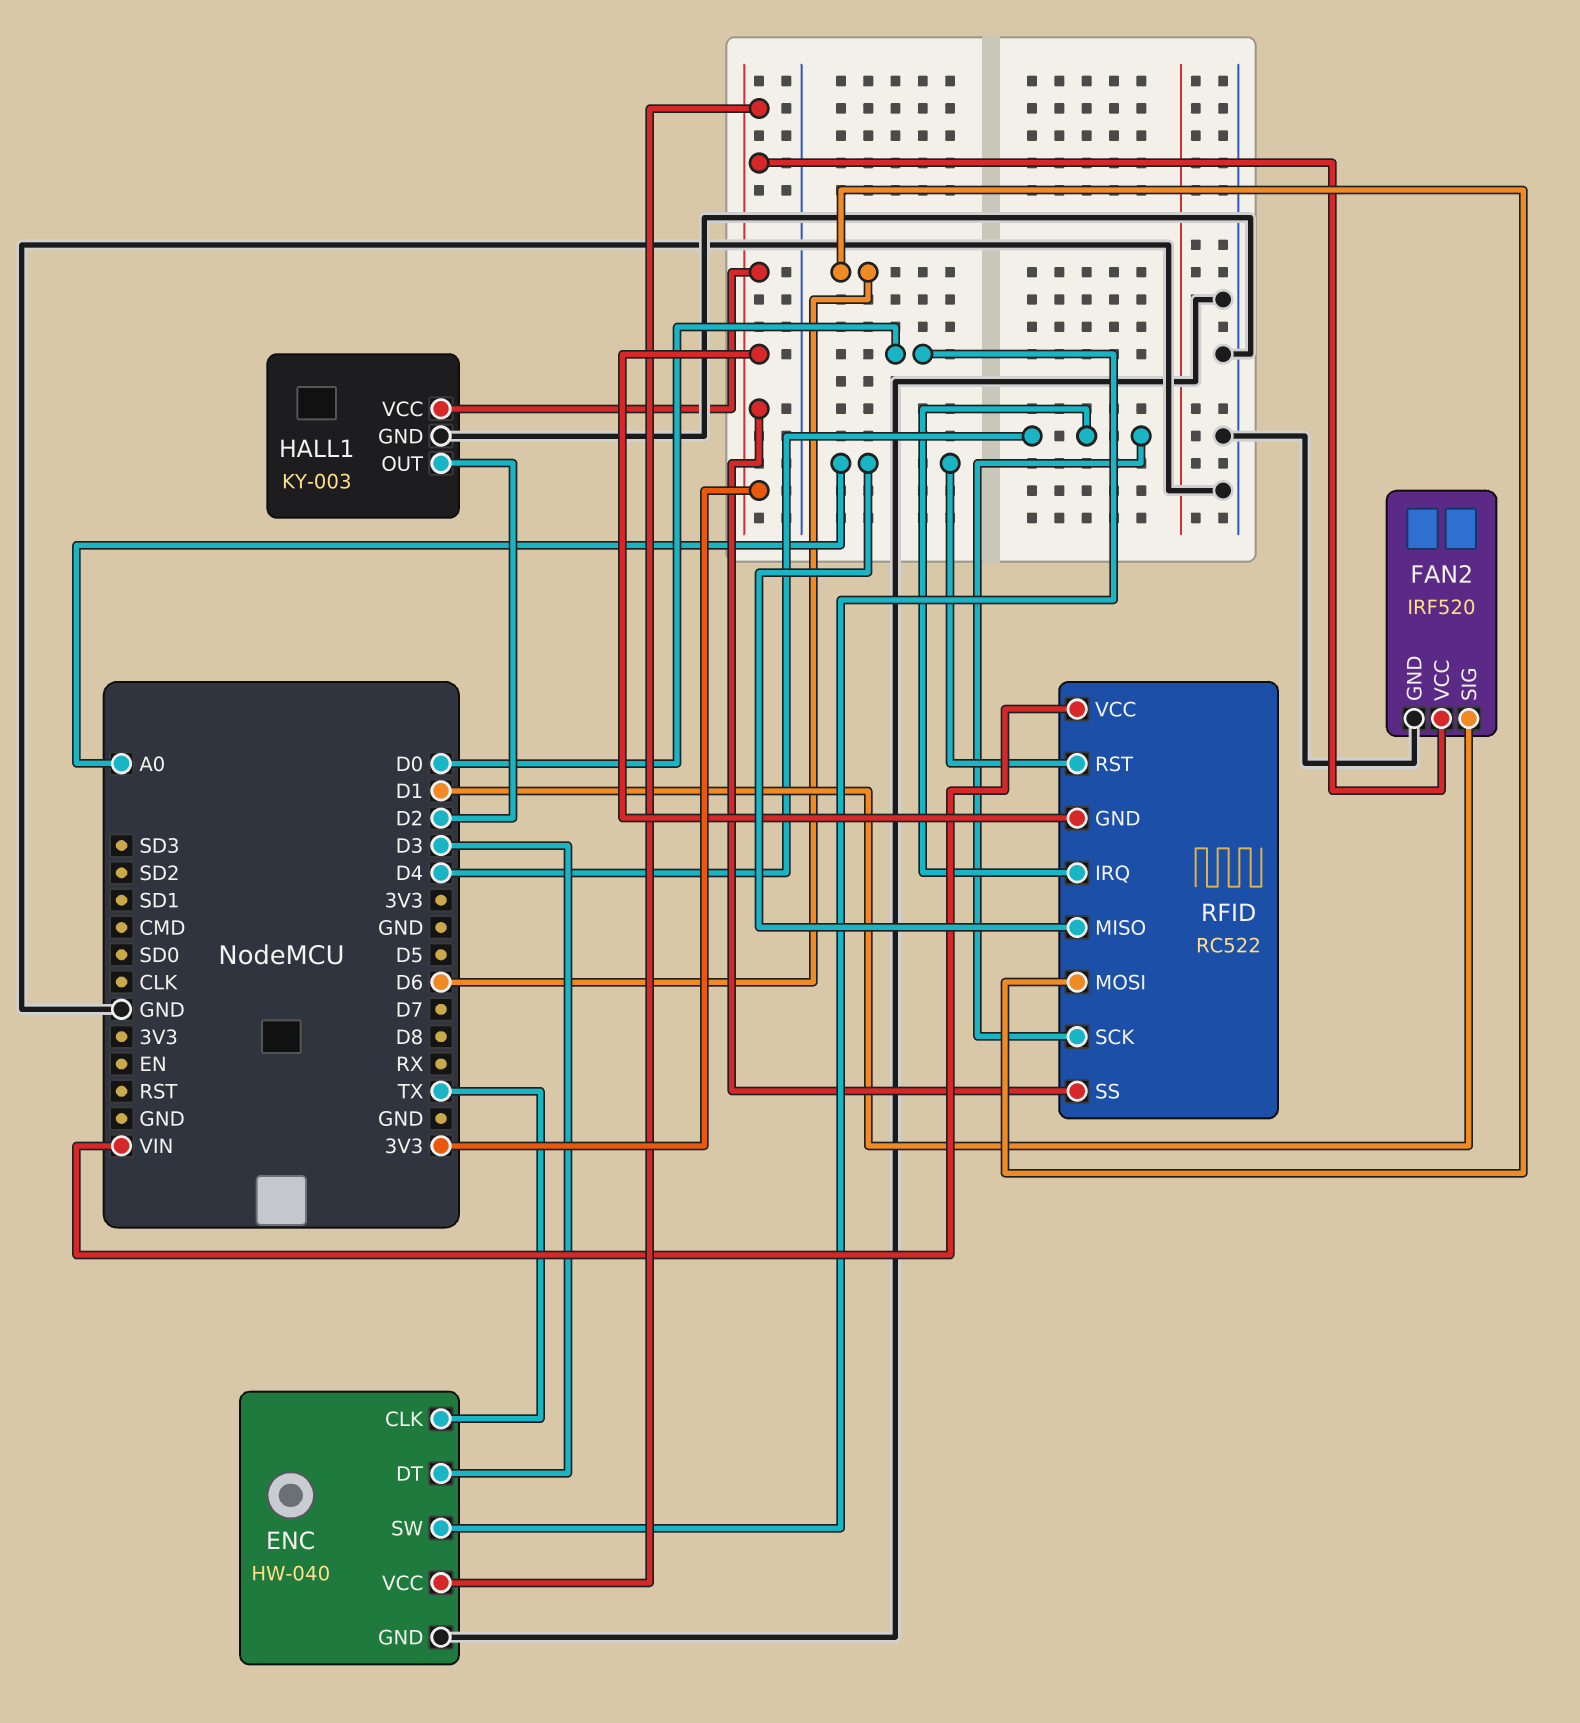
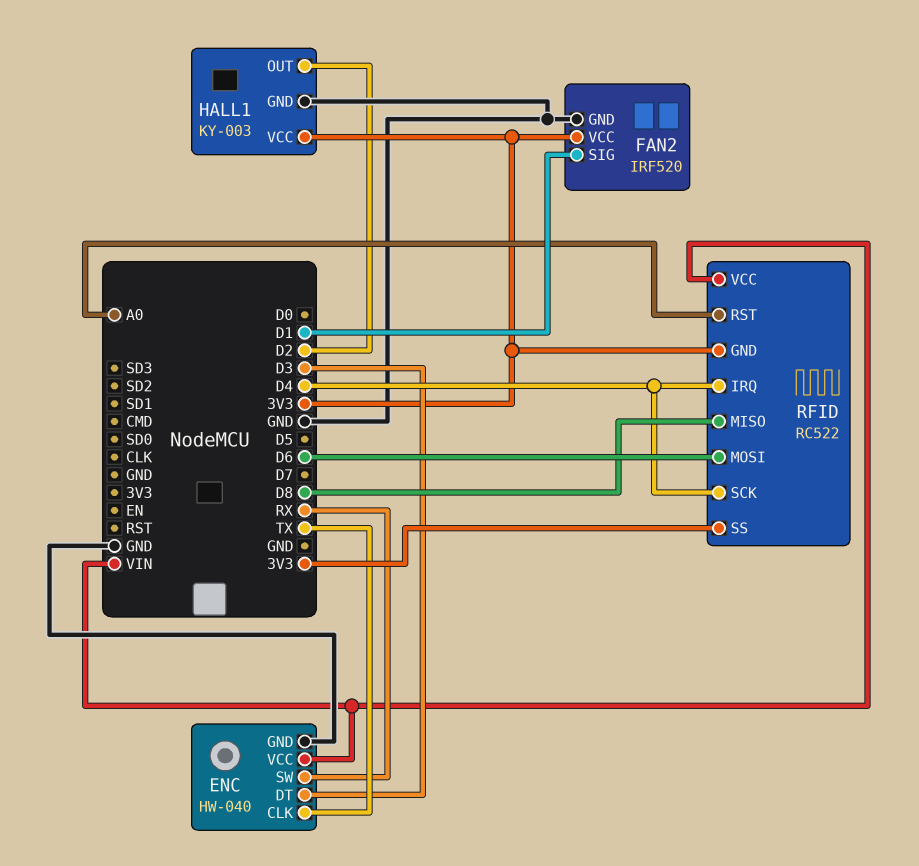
ENC pin SW: D0 -> RX
ENC pin VCC: 3V3 -> VIN
RFID pin MISO: A0 -> D8

